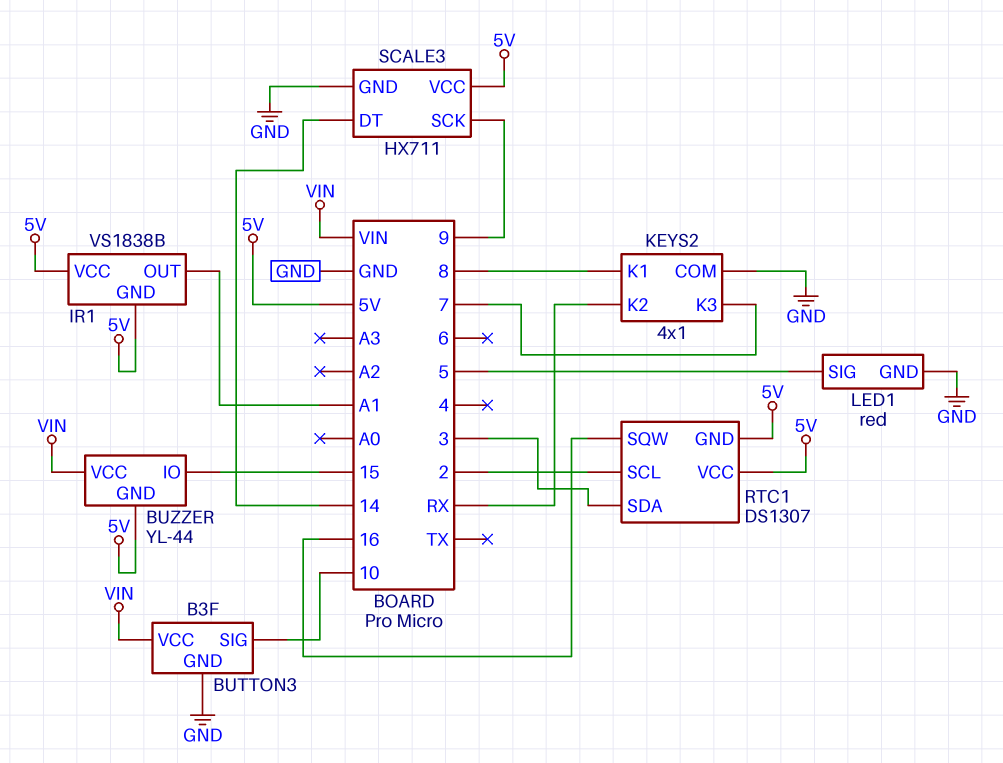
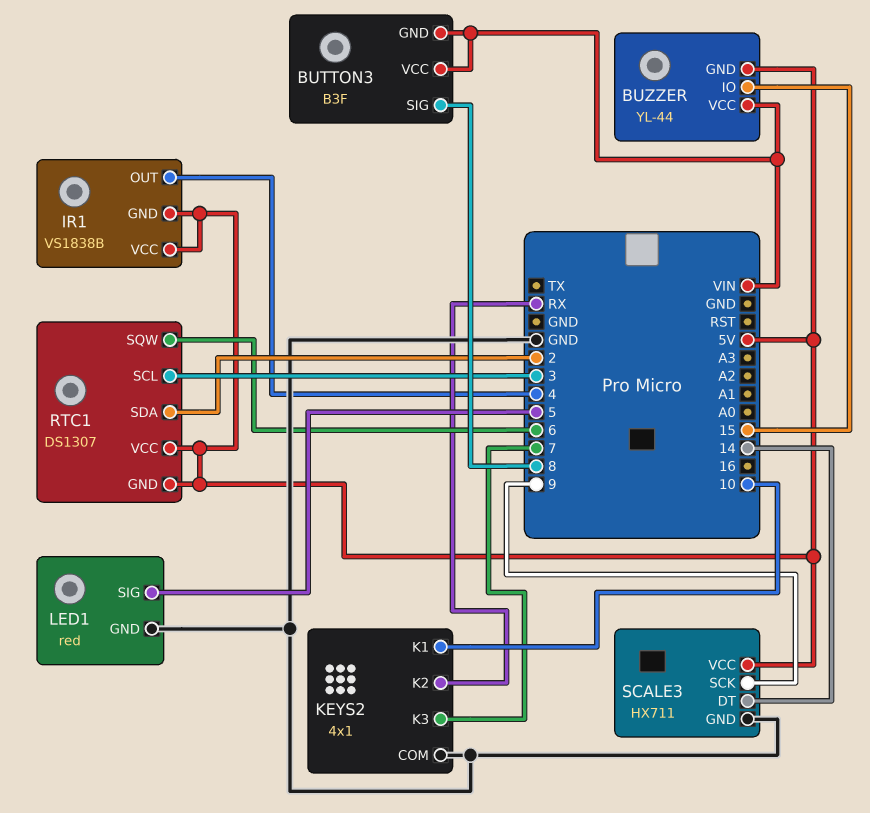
BUTTON3 pin GND: GND -> VIN
BUTTON3 pin SIG: 10 -> 8
IR1 pin OUT: A1 -> 4
KEYS2 pin K1: 8 -> 10
RTC1 pin SCL: 2 -> 3
RTC1 pin SDA: 3 -> 2
RTC1 pin SQW: 16 -> 6

